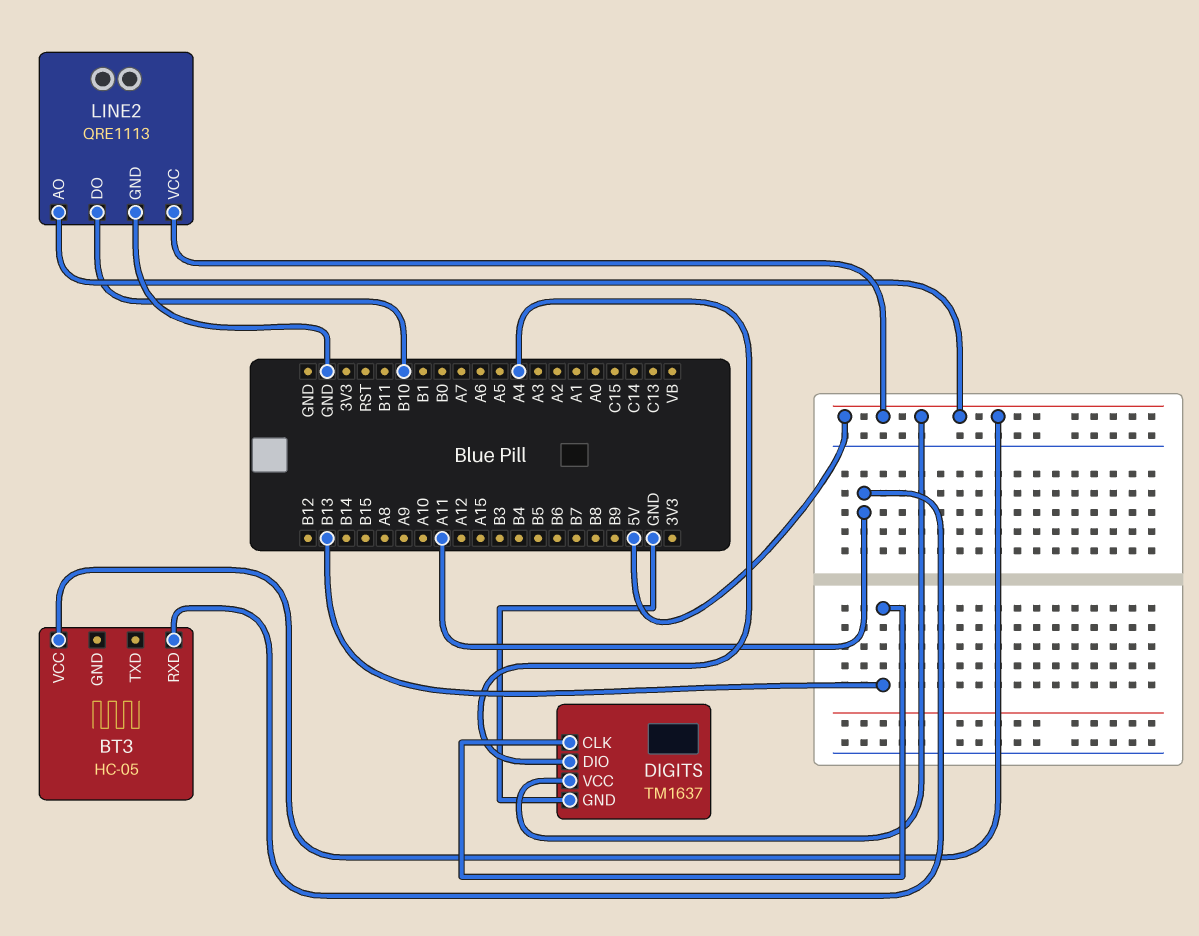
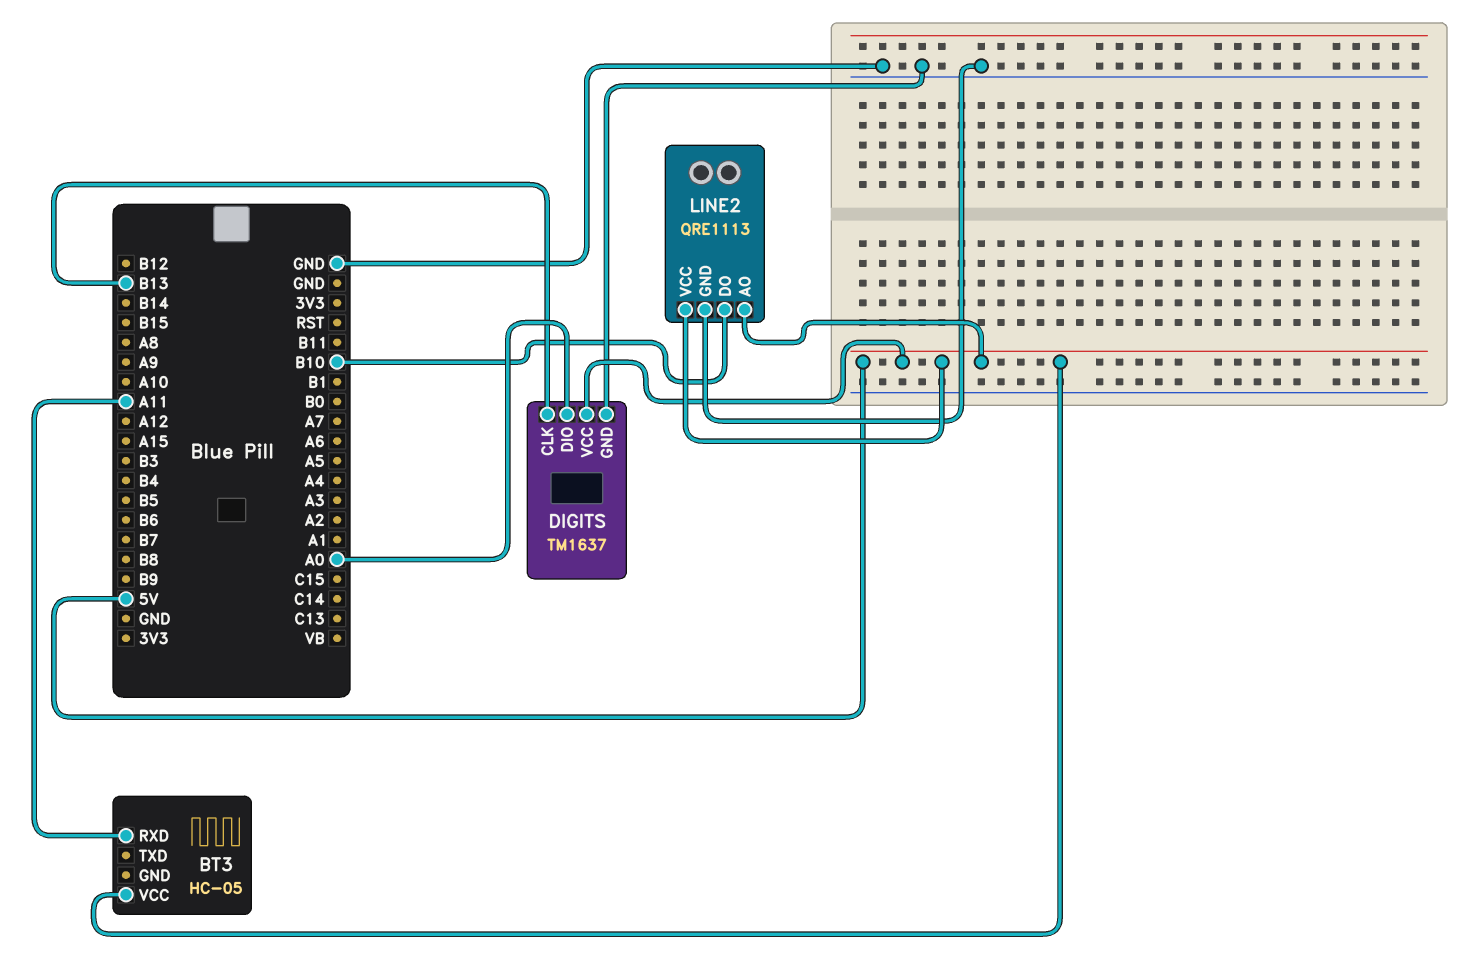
DIGITS pin DIO: A4 -> A0

